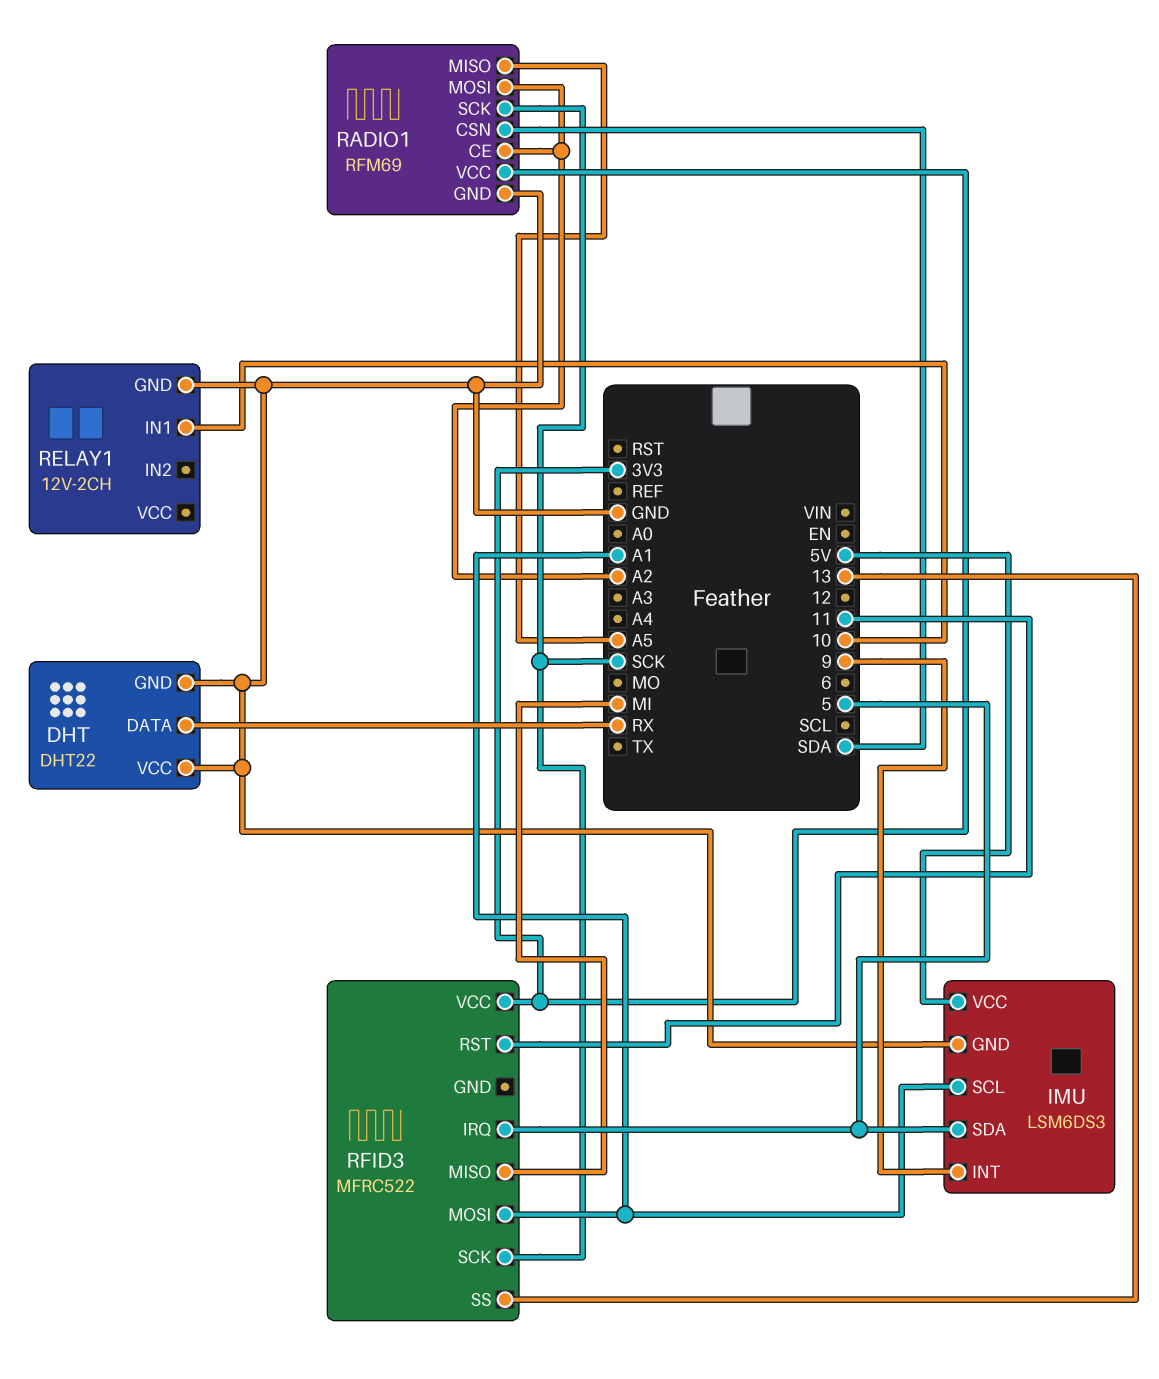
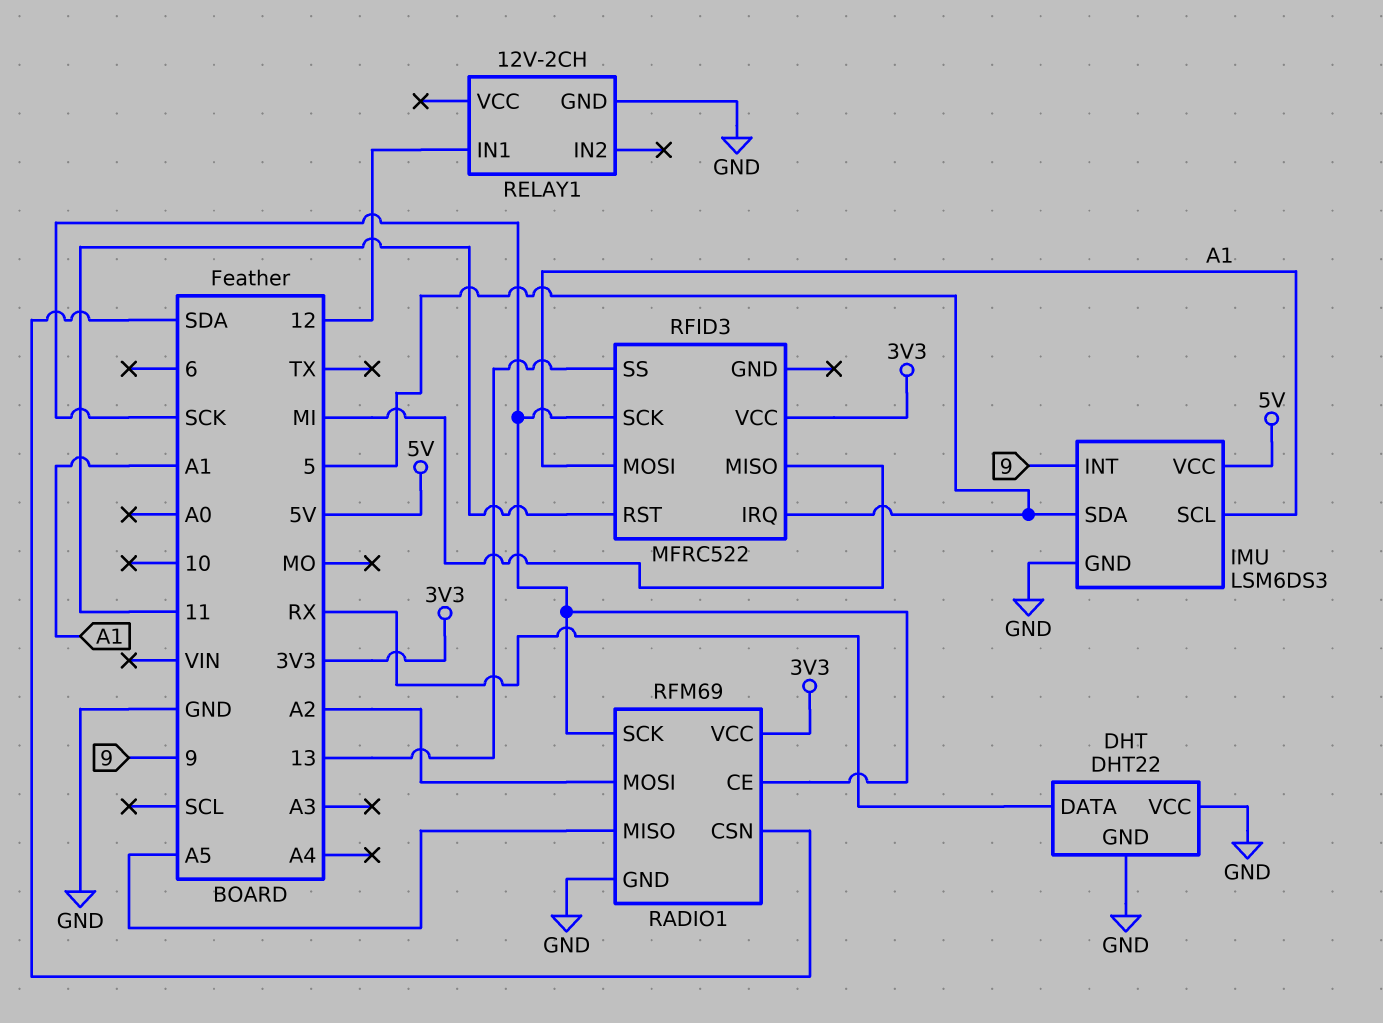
RADIO1 pin CE: A2 -> SCK
RELAY1 pin IN1: 10 -> 12

